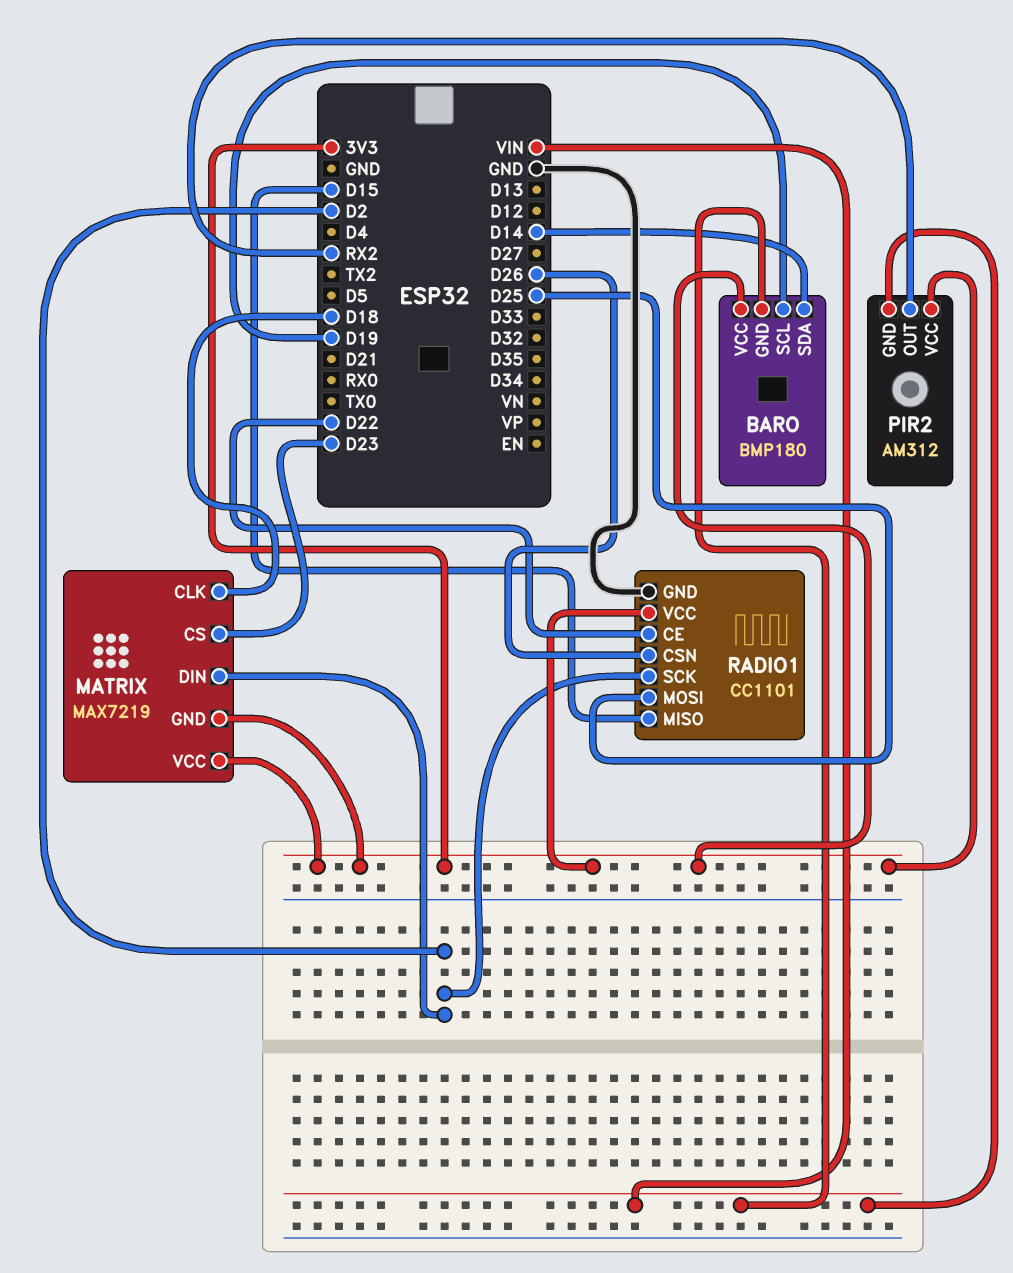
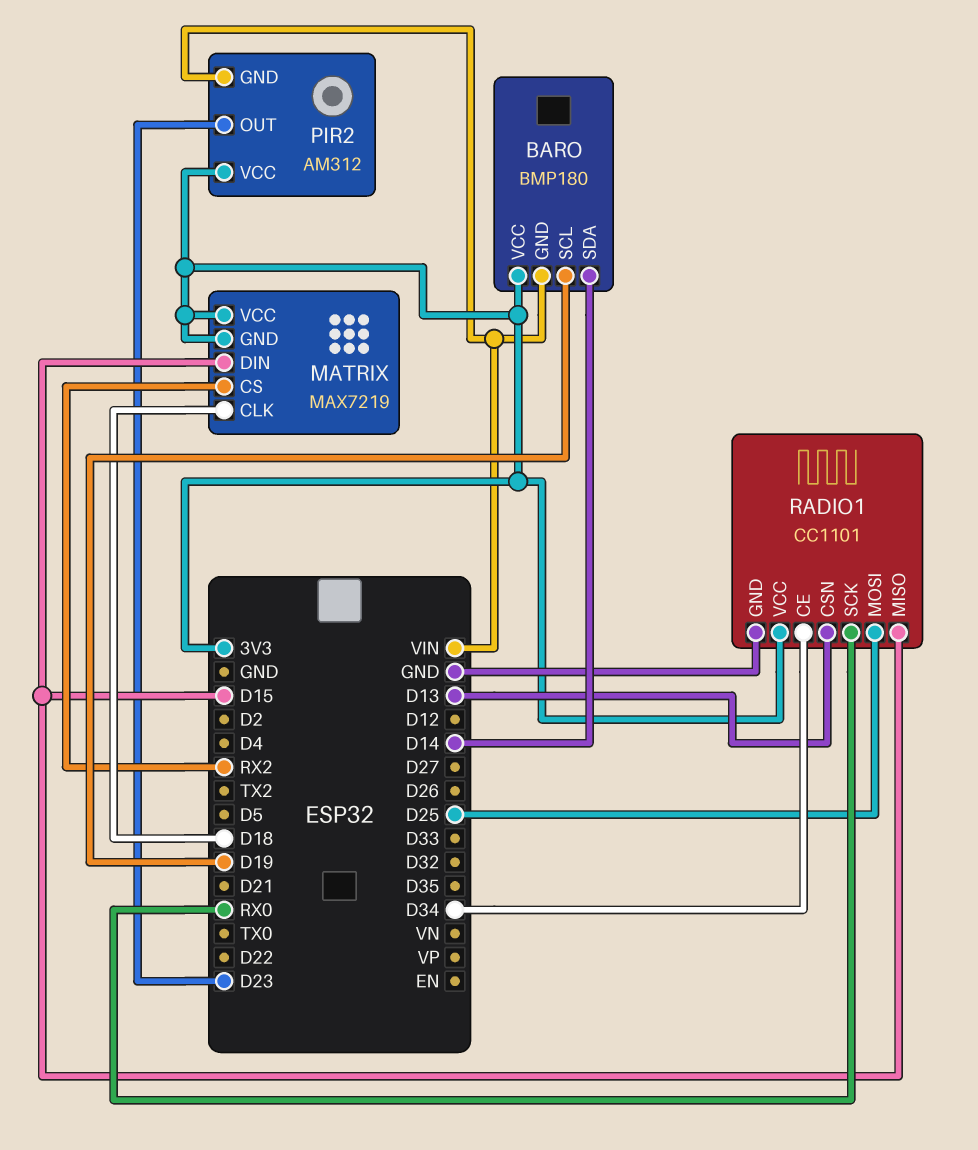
MATRIX pin CS: D23 -> RX2
MATRIX pin DIN: D2 -> D15
PIR2 pin OUT: RX2 -> D23
RADIO1 pin CE: D22 -> D34
RADIO1 pin CSN: D26 -> D13
RADIO1 pin SCK: D2 -> RX0

